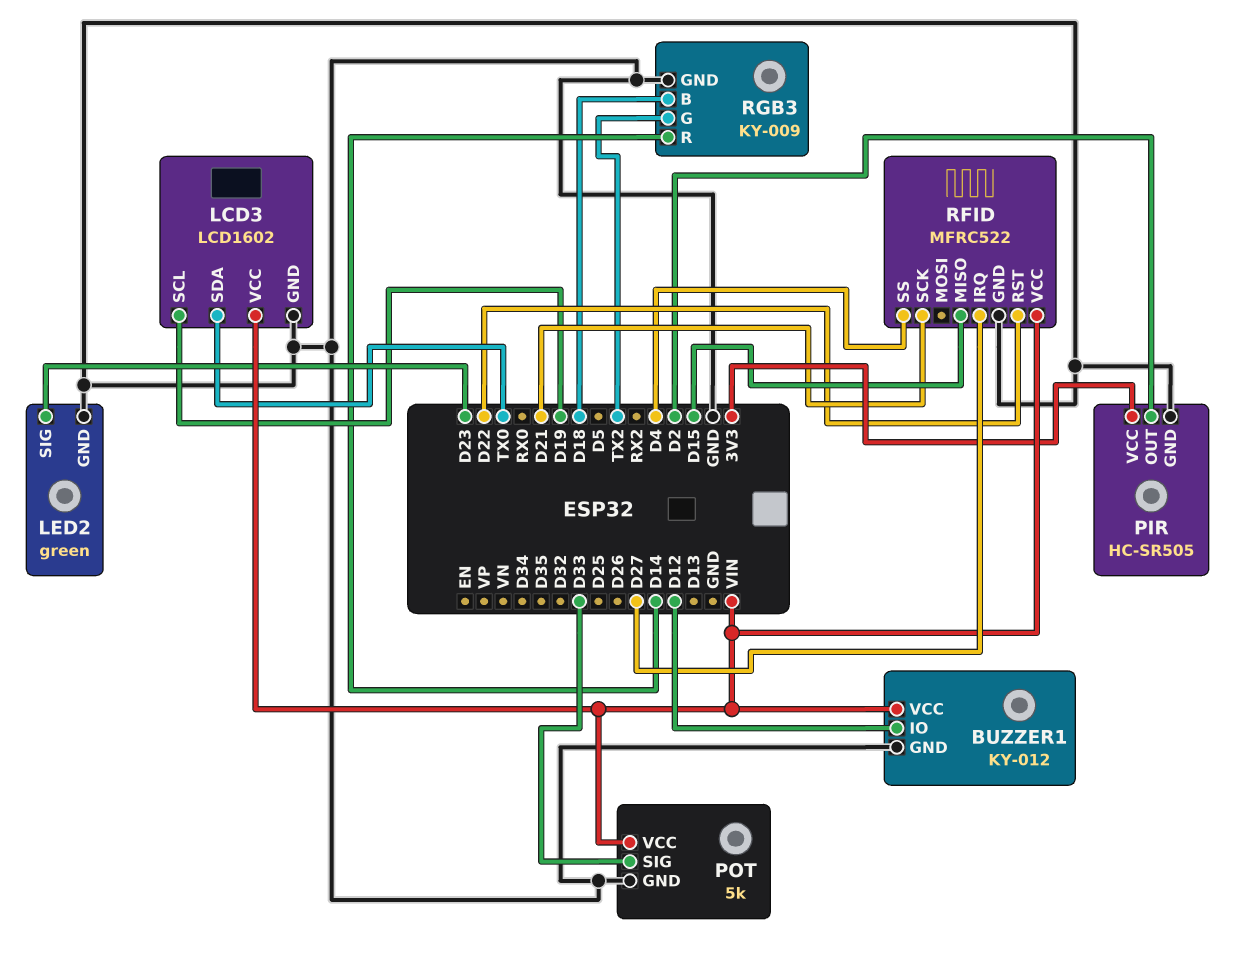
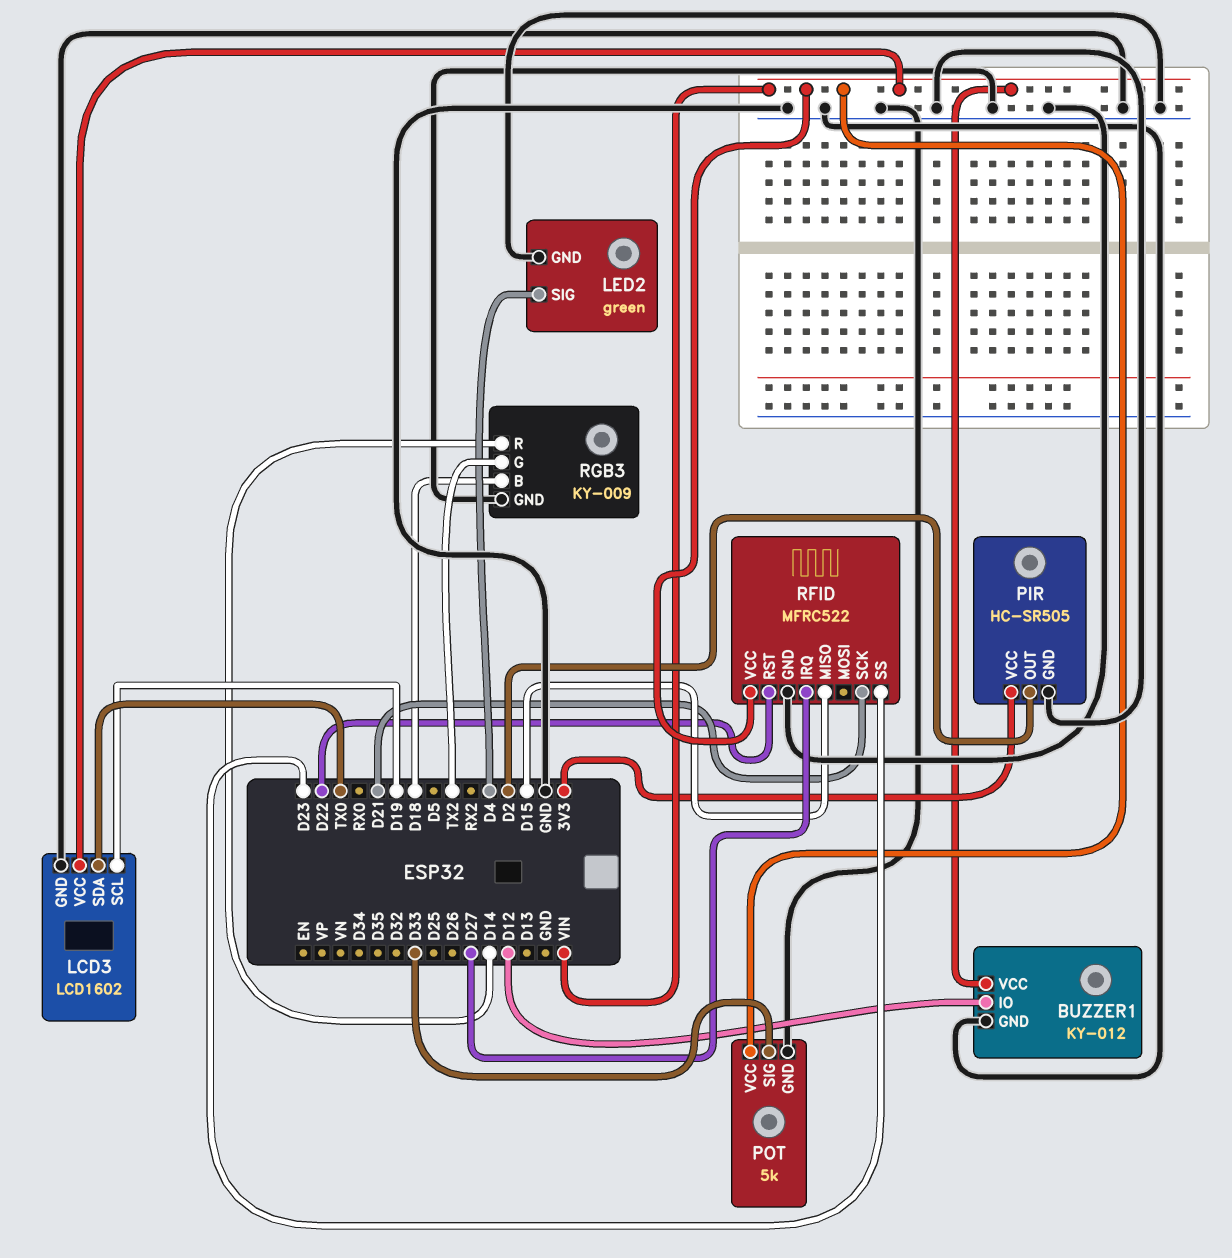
LED2 pin SIG: D23 -> D4
RFID pin SS: D4 -> D23

